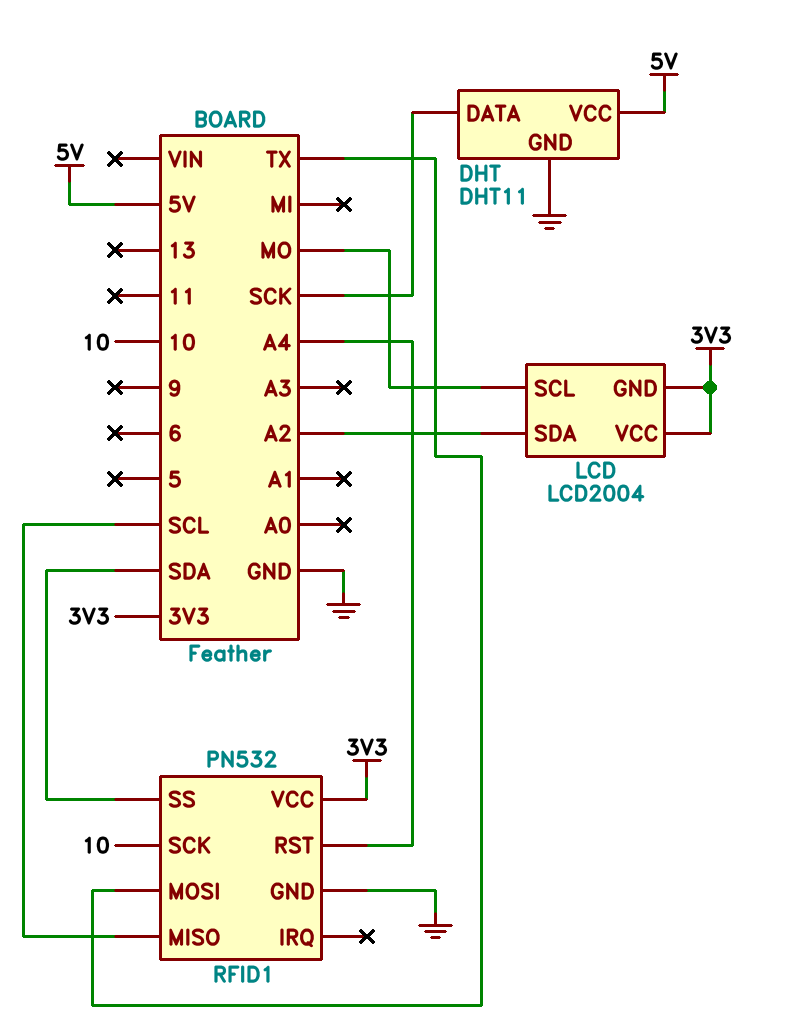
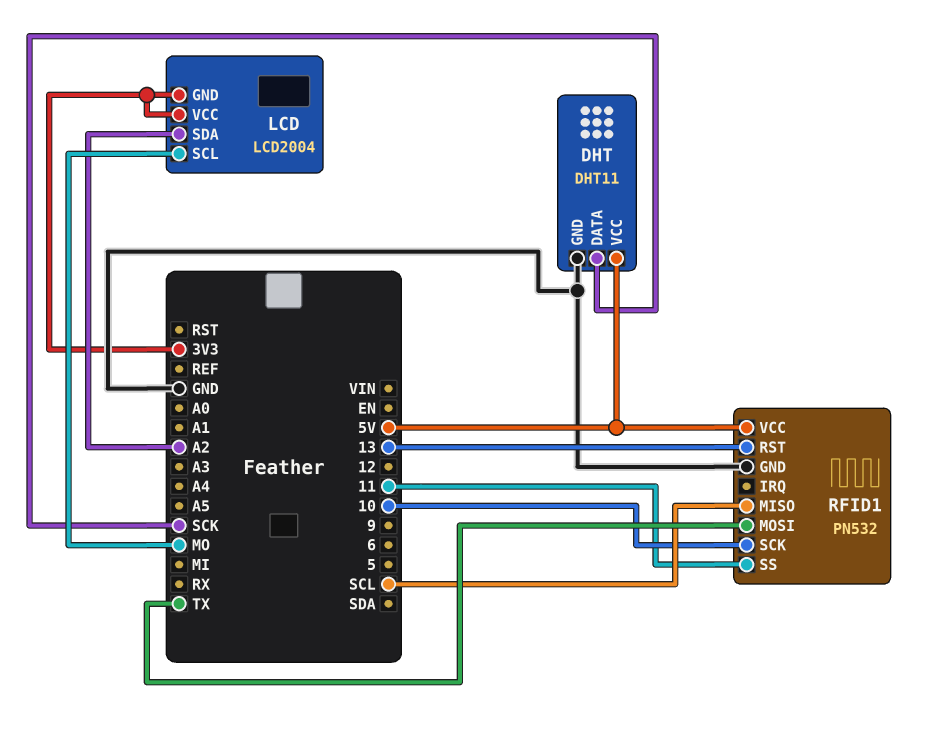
RFID1 pin RST: A4 -> 13
RFID1 pin SS: SDA -> 11
RFID1 pin VCC: 3V3 -> 5V

